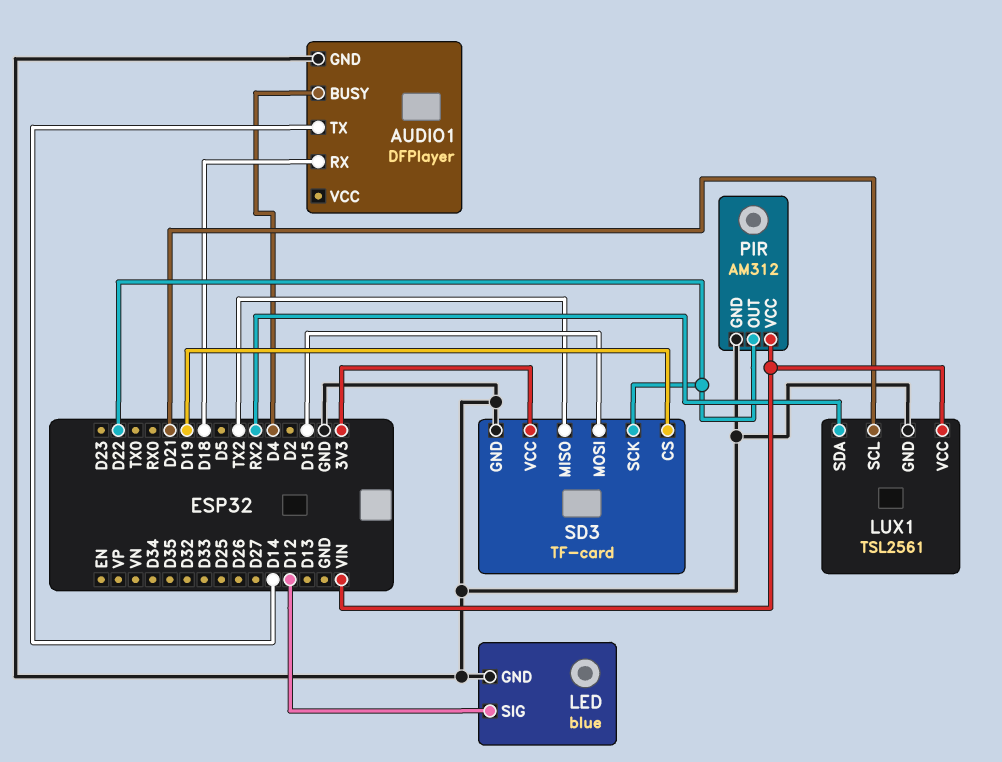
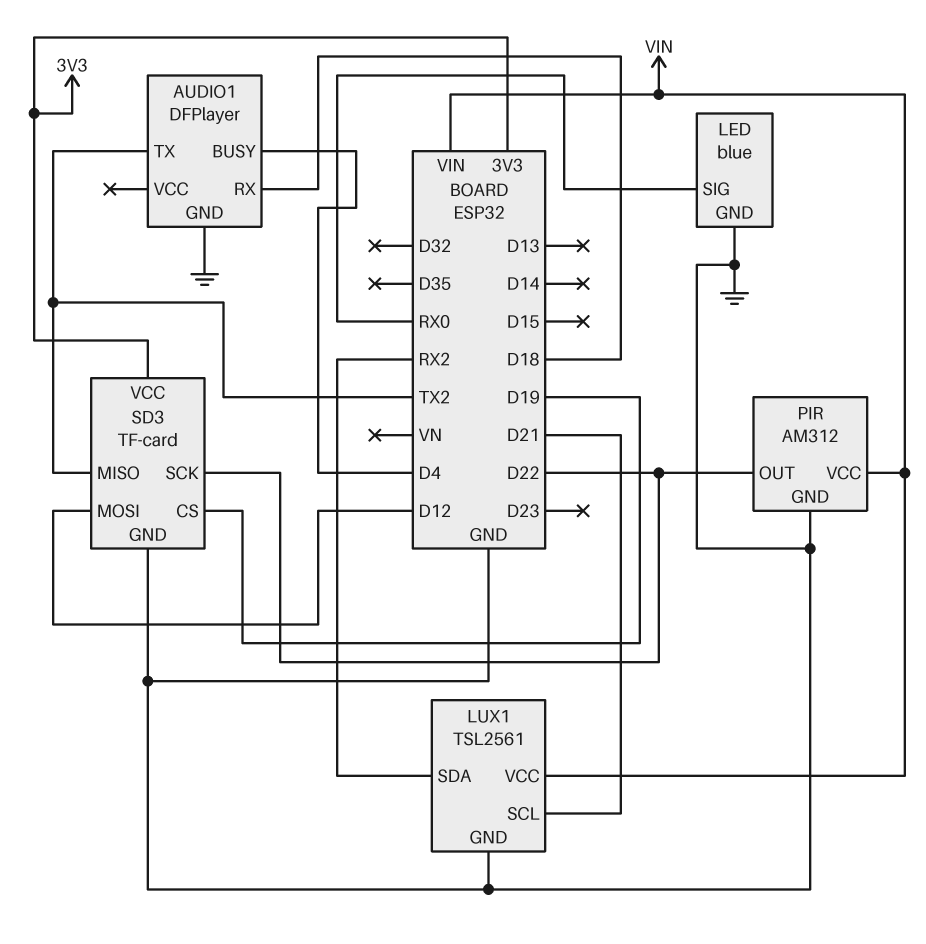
AUDIO1 pin TX: D14 -> TX2
LED pin SIG: D12 -> RX0
SD3 pin MOSI: D15 -> D12

